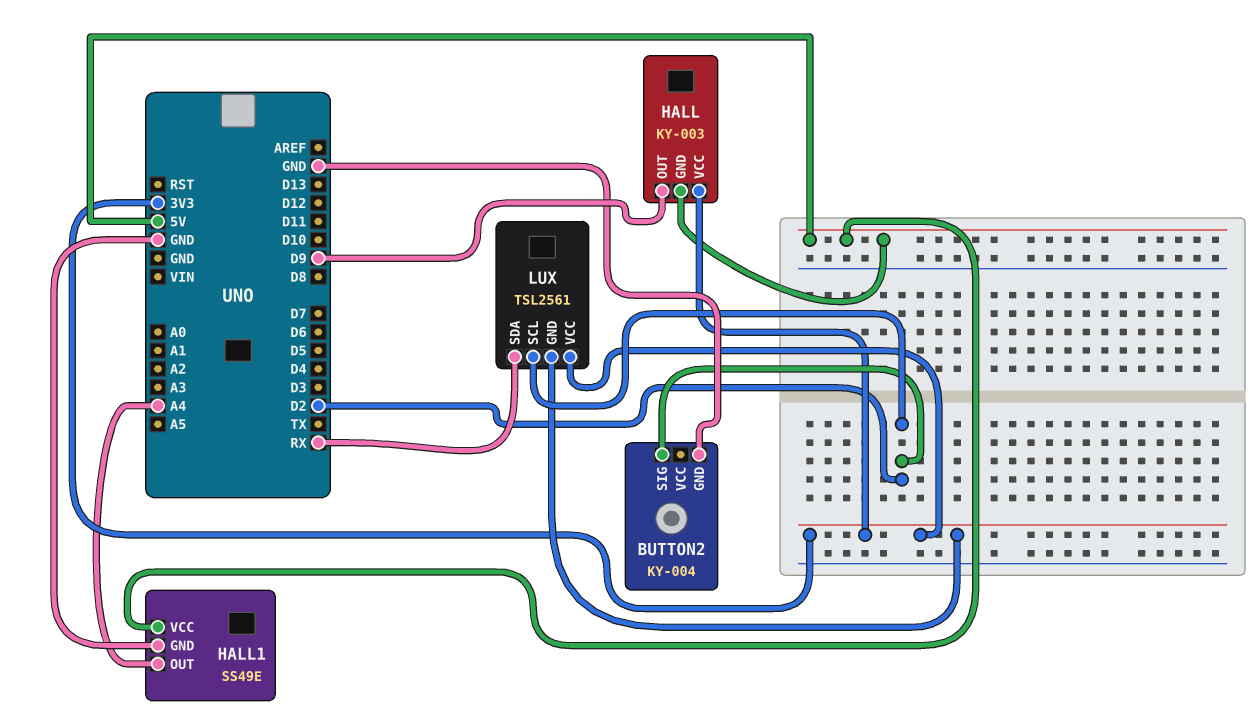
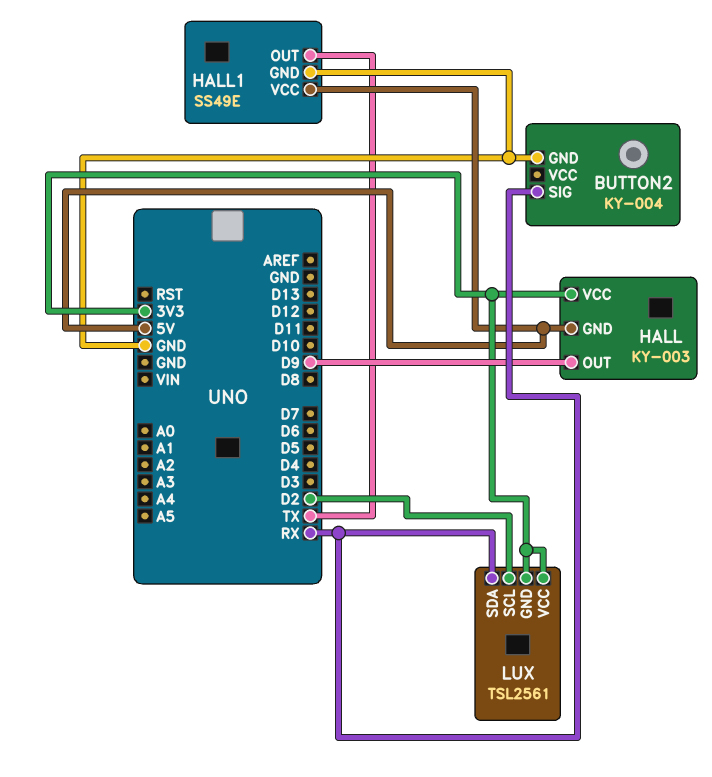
BUTTON2 pin SIG: D2 -> RX
HALL1 pin OUT: A4 -> TX

